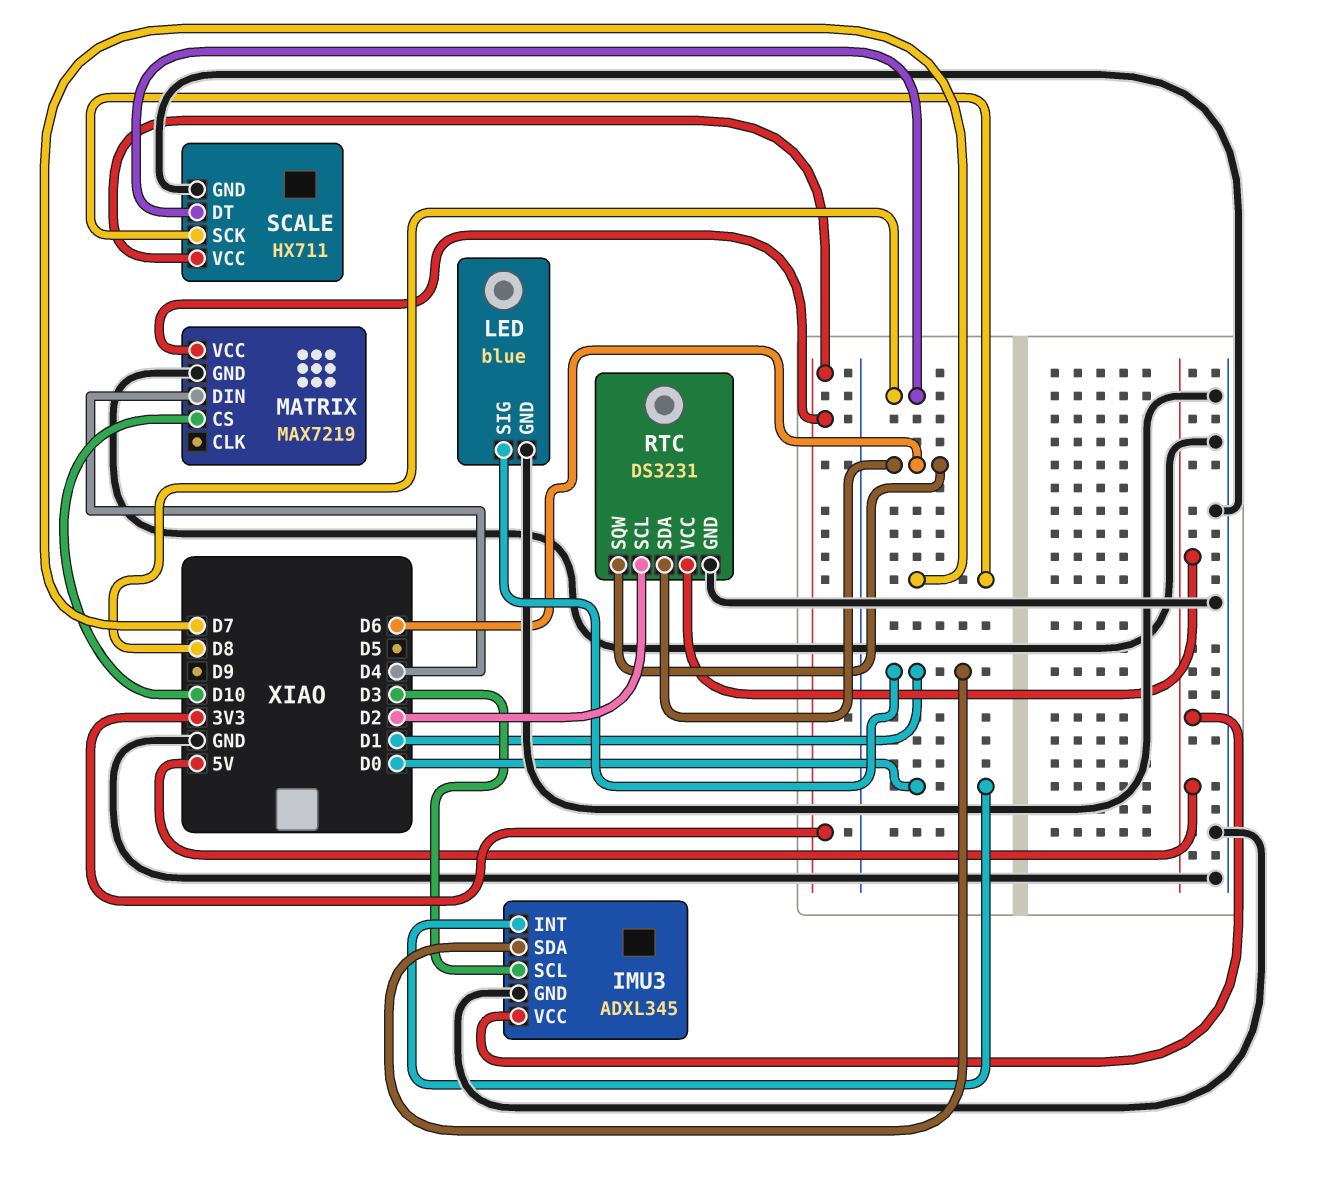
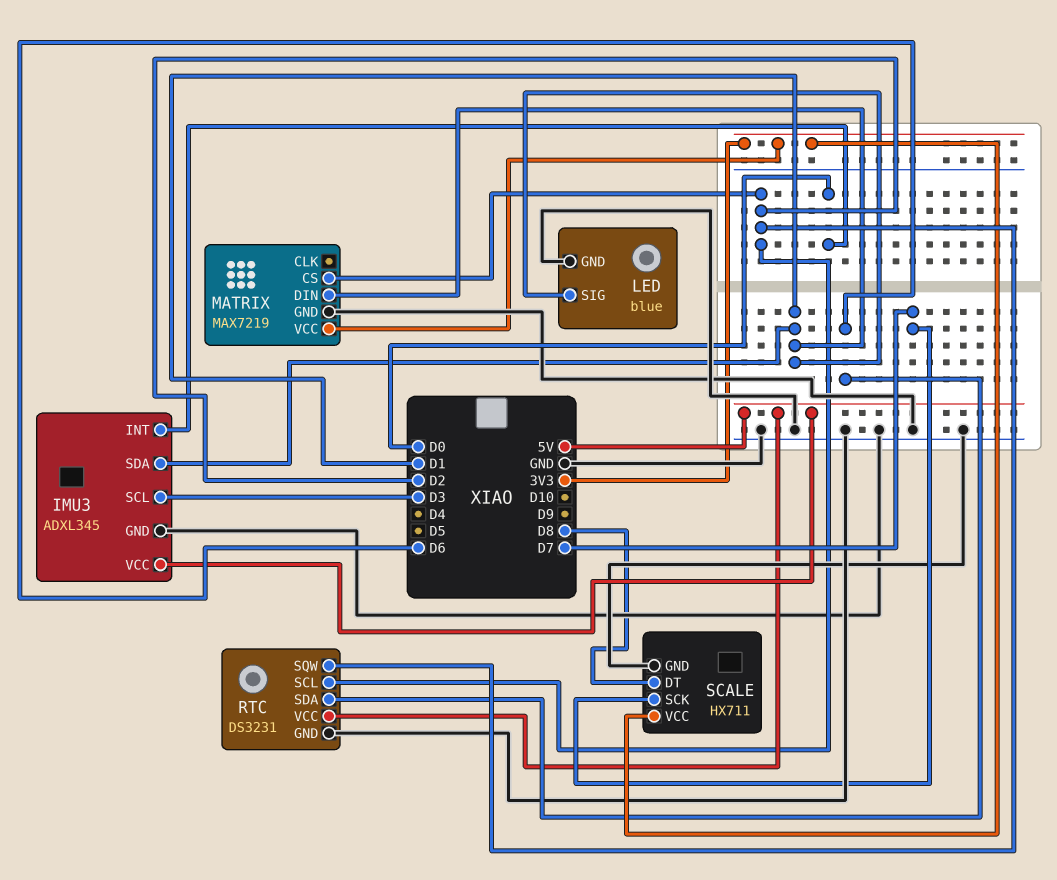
MATRIX pin CS: D10 -> D2
MATRIX pin DIN: D4 -> D1
RTC pin SQW: D6 -> D2

